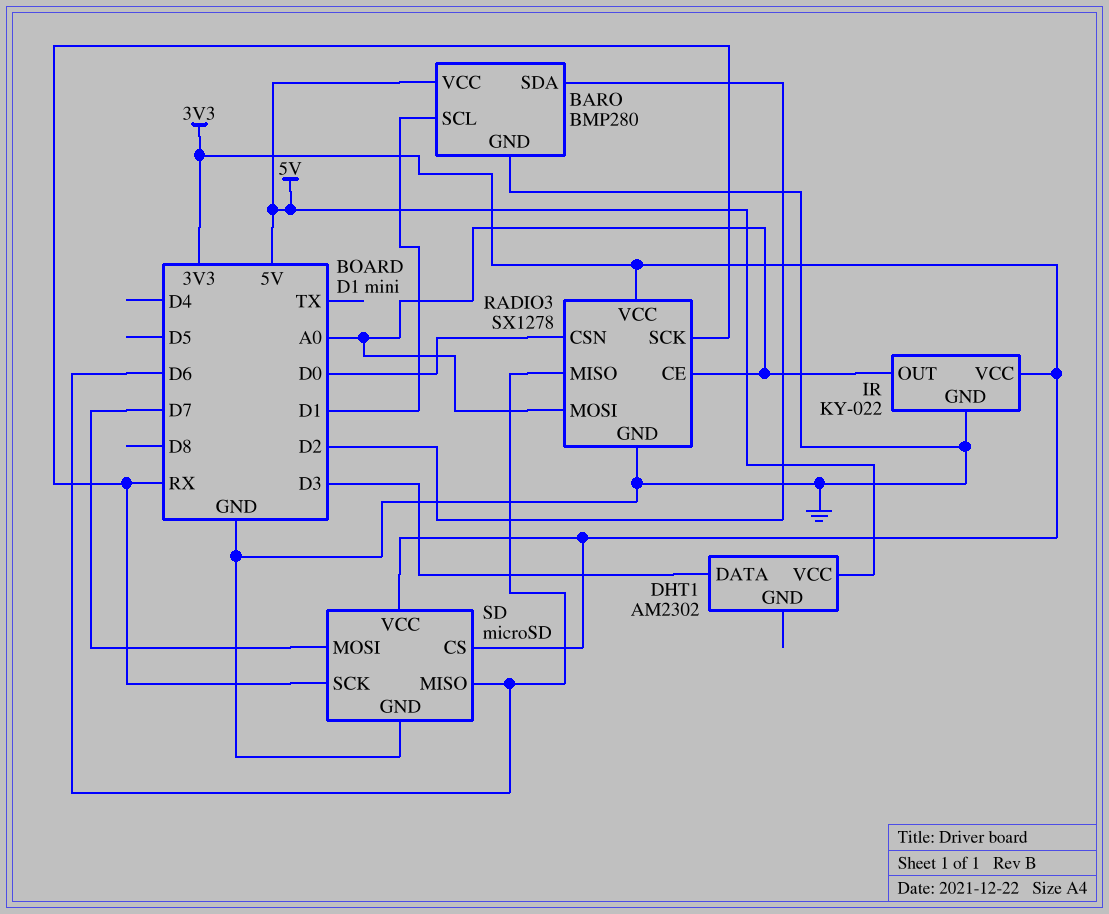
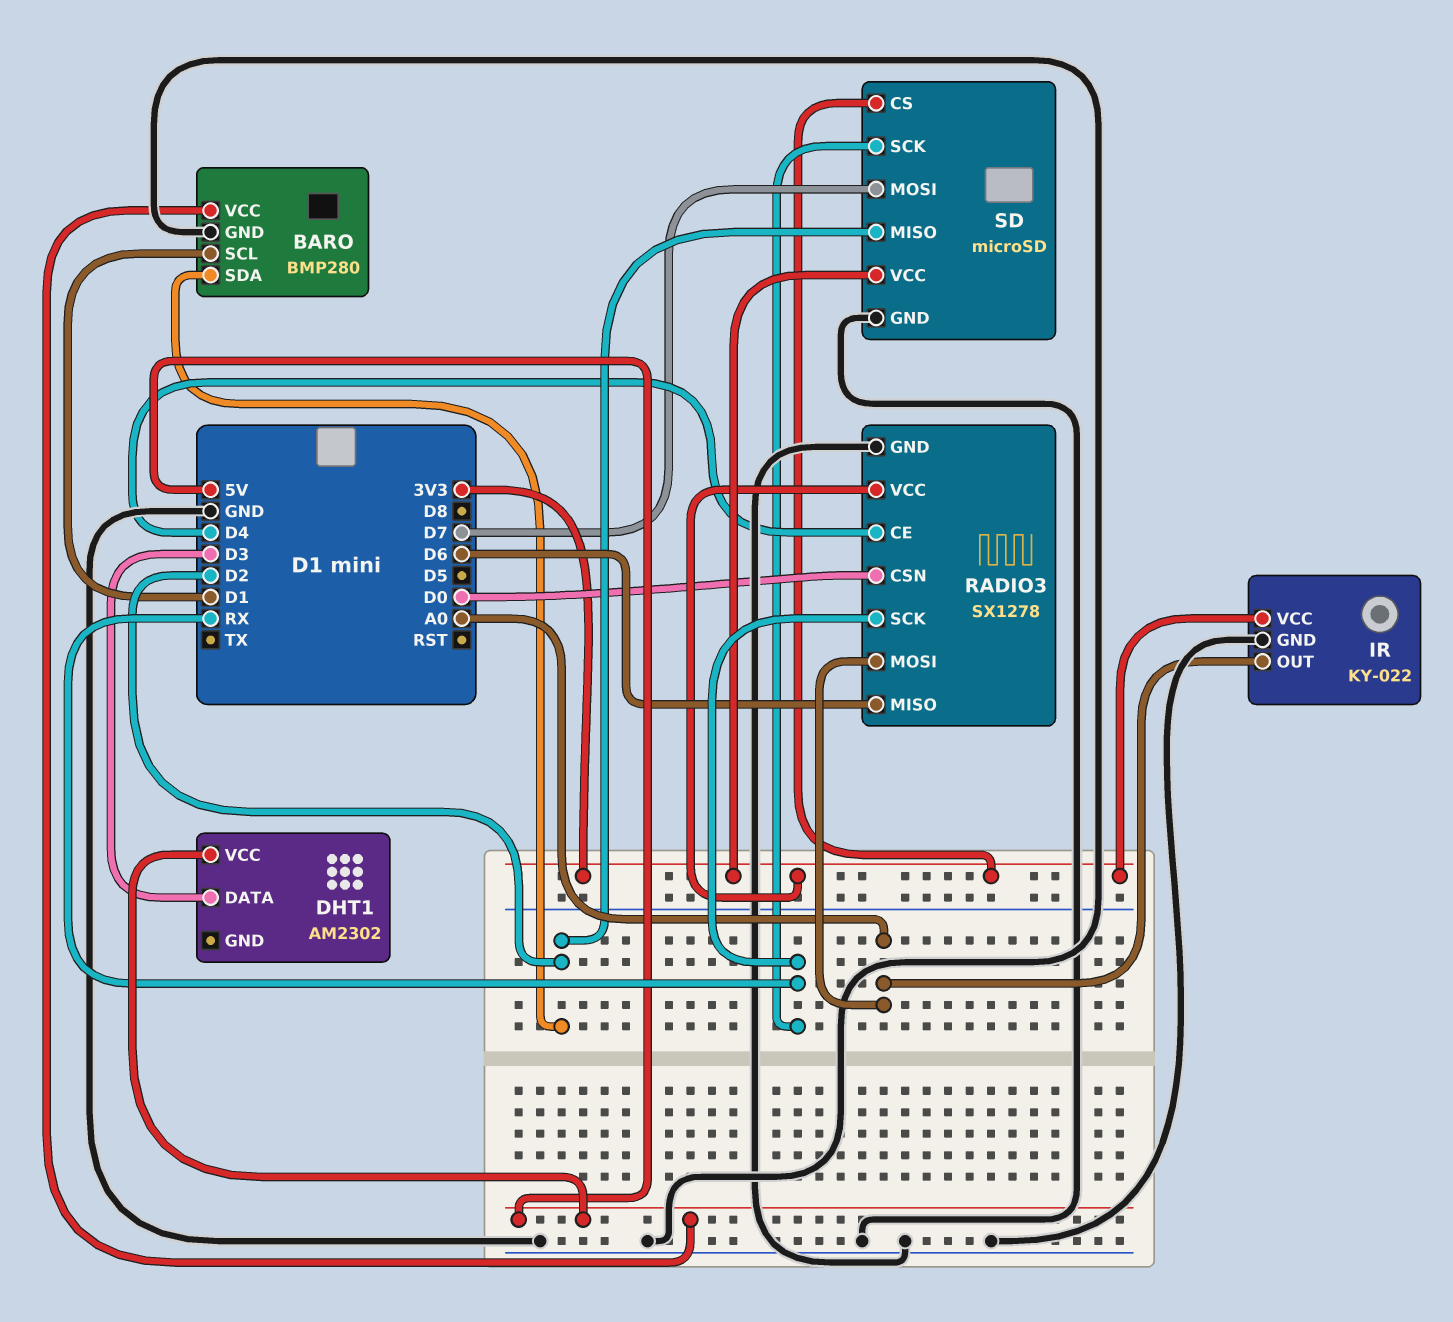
RADIO3 pin CE: A0 -> D4
SD pin MISO: D6 -> D2

